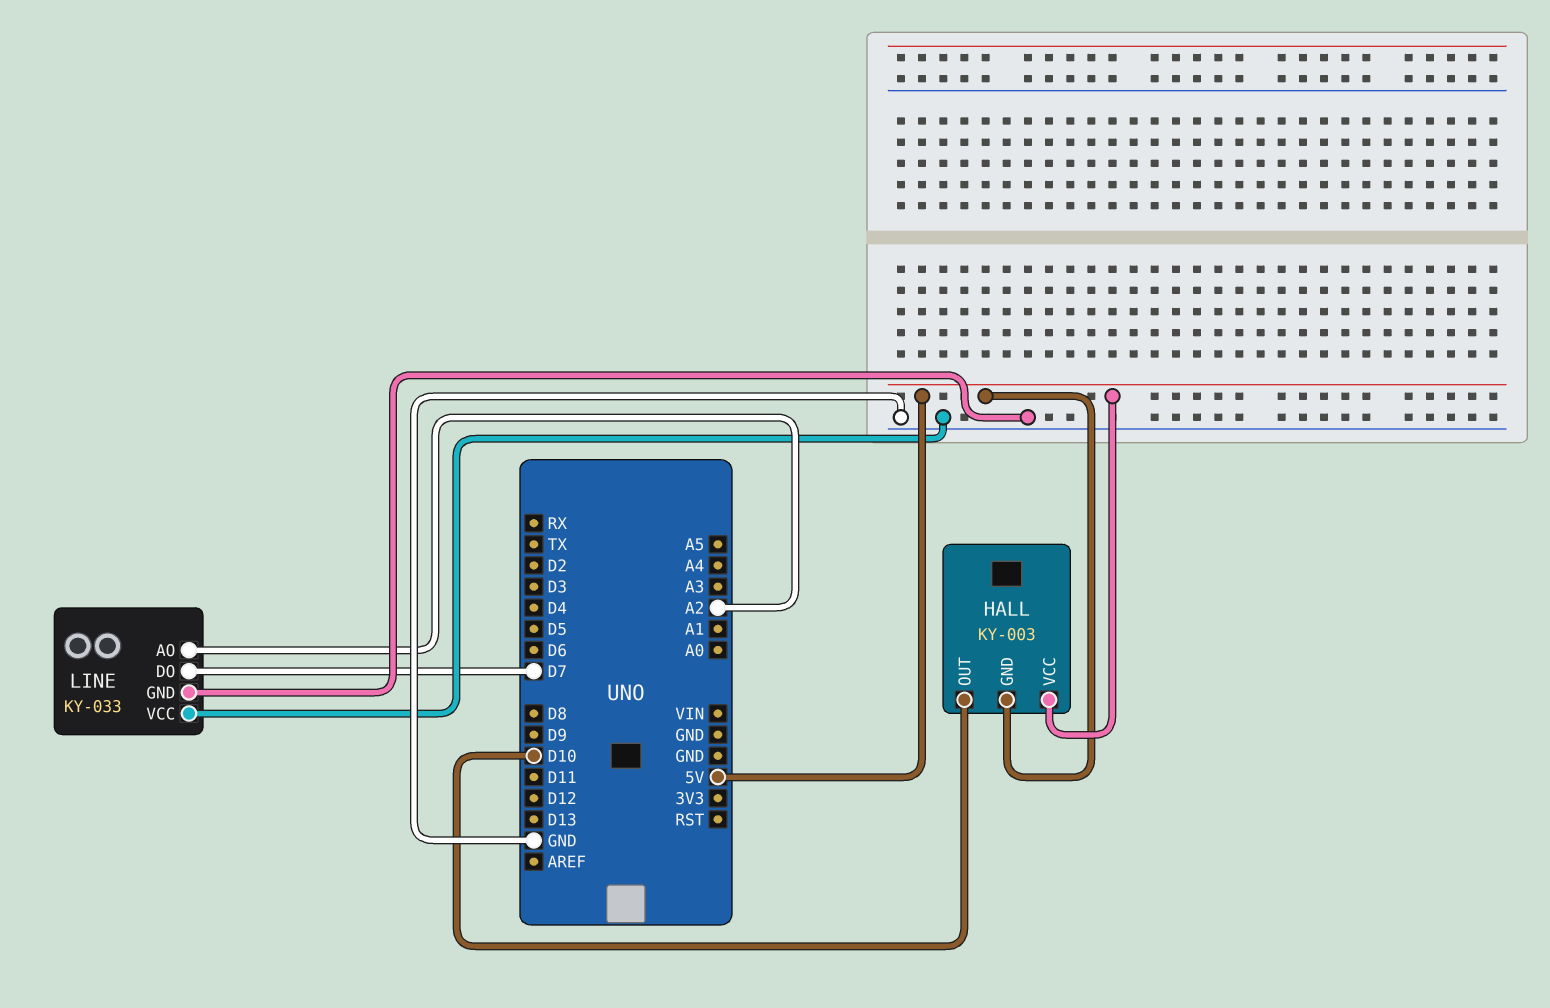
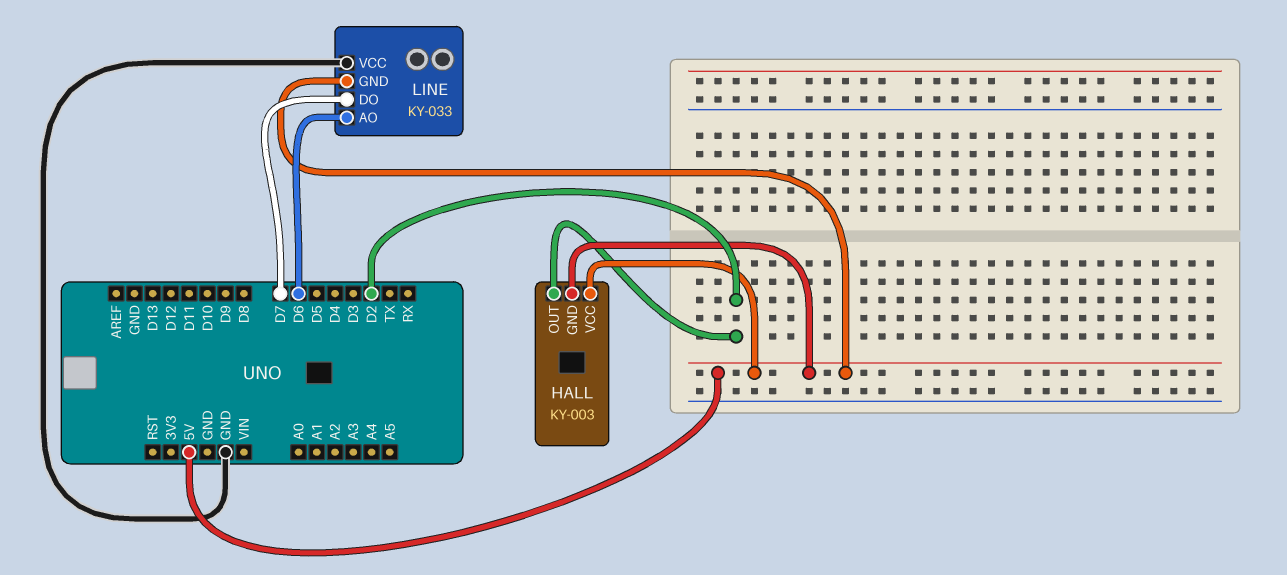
HALL pin OUT: D10 -> D2
LINE pin AO: A2 -> D6
LINE pin GND: GND -> 5V

